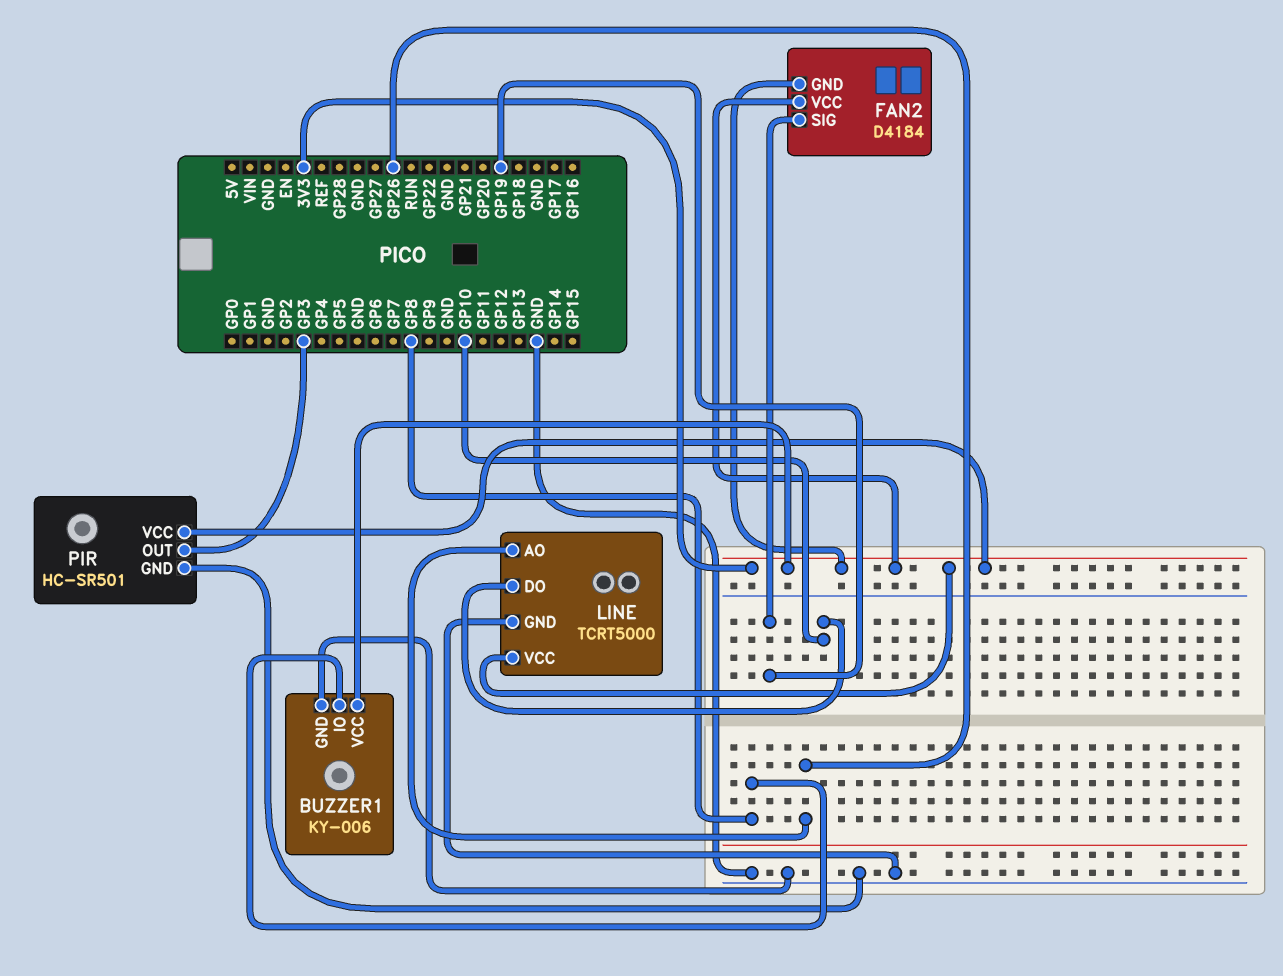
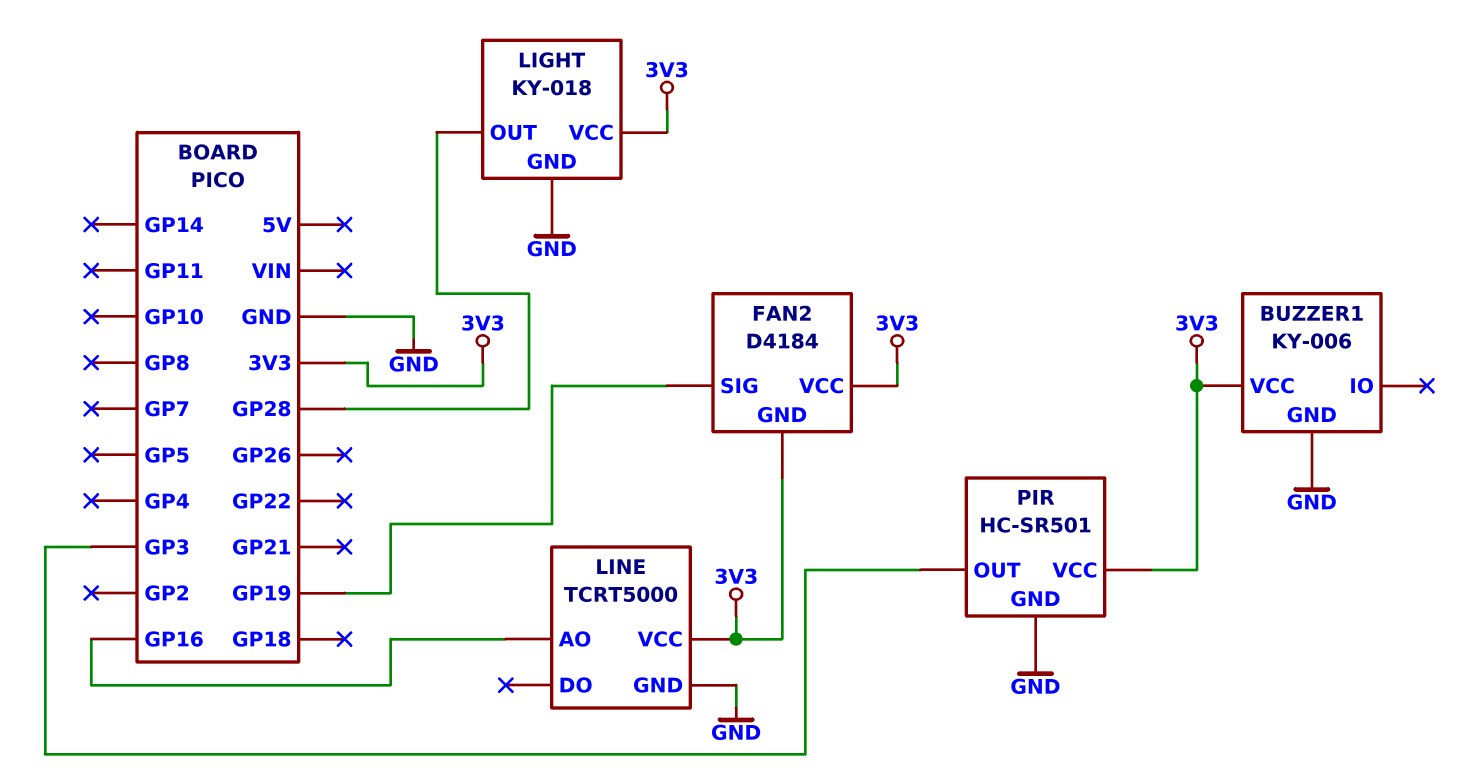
BUZZER1 pin IO: GP8 -> none
LIGHT: none -> KY-018
LIGHT pin GND: none -> GND
LIGHT pin OUT: none -> GP28
LIGHT pin VCC: none -> 3V3
LINE pin AO: GP26 -> GP16
LINE pin DO: GP10 -> none

